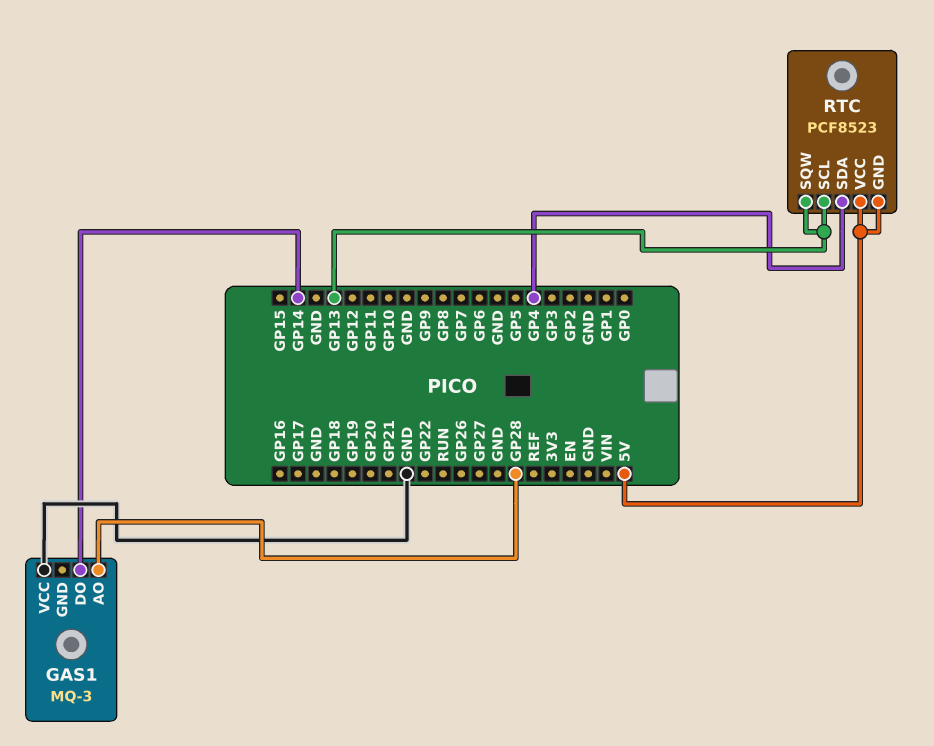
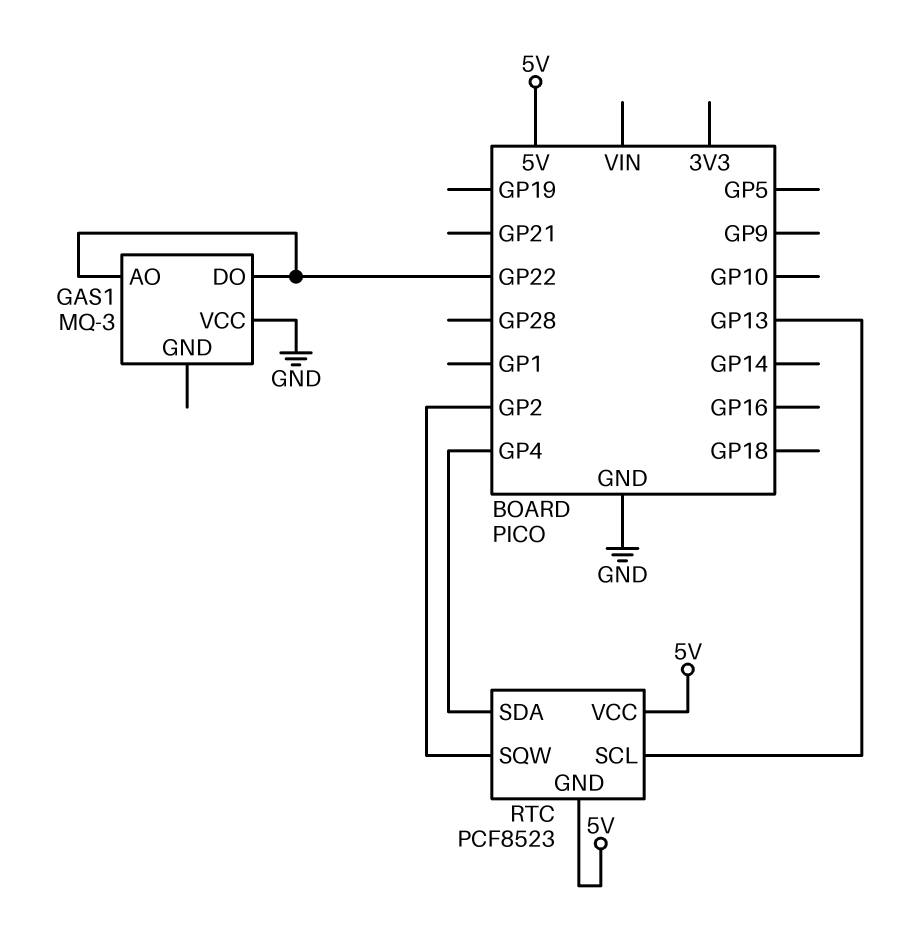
GAS1 pin AO: GP28 -> GP22
GAS1 pin DO: GP14 -> GP22
RTC pin SQW: GP13 -> GP2

